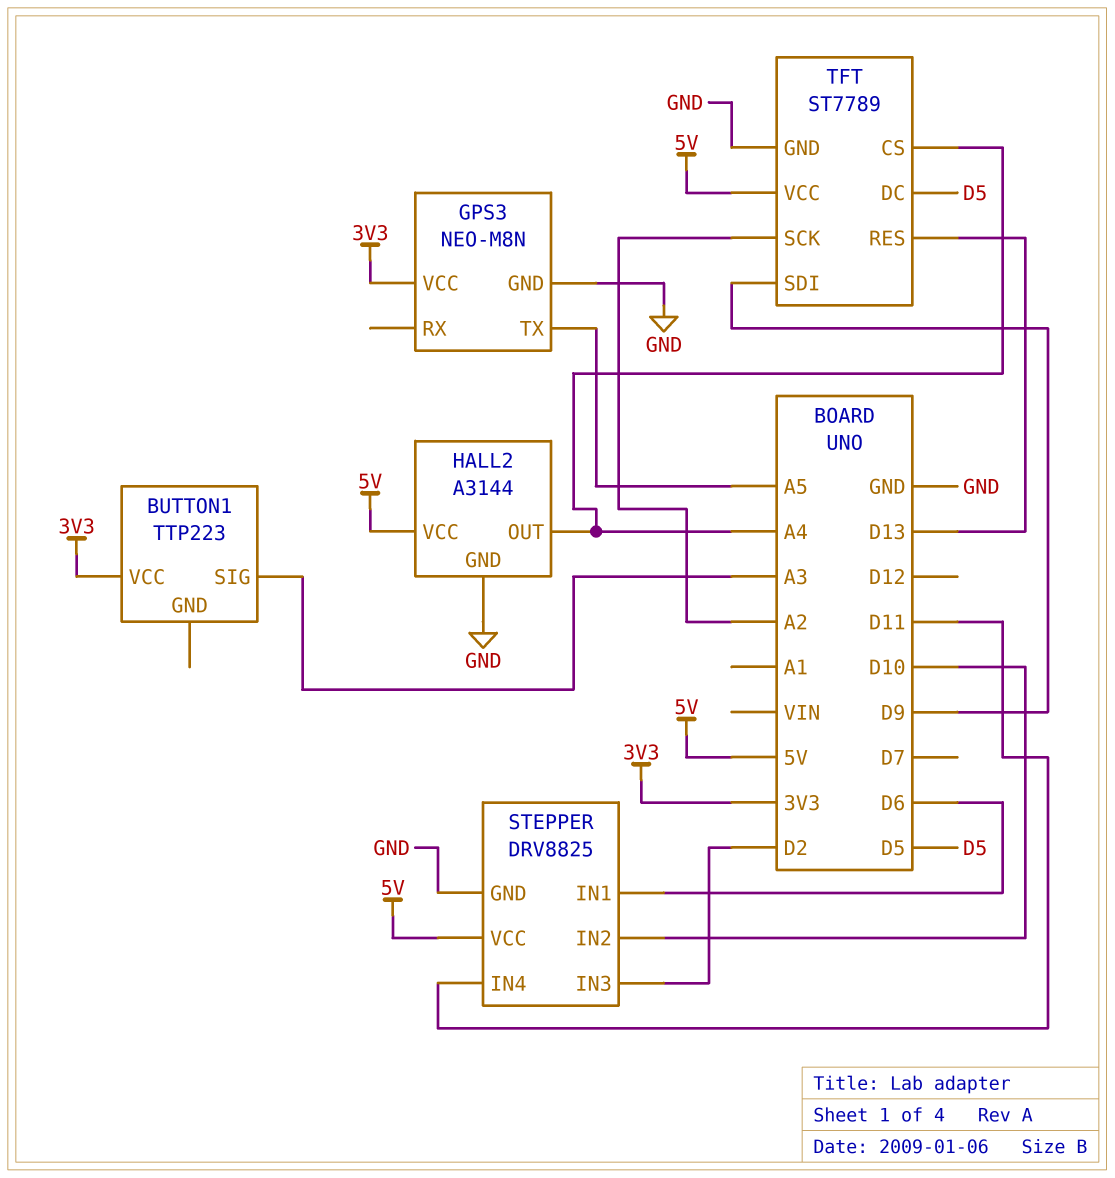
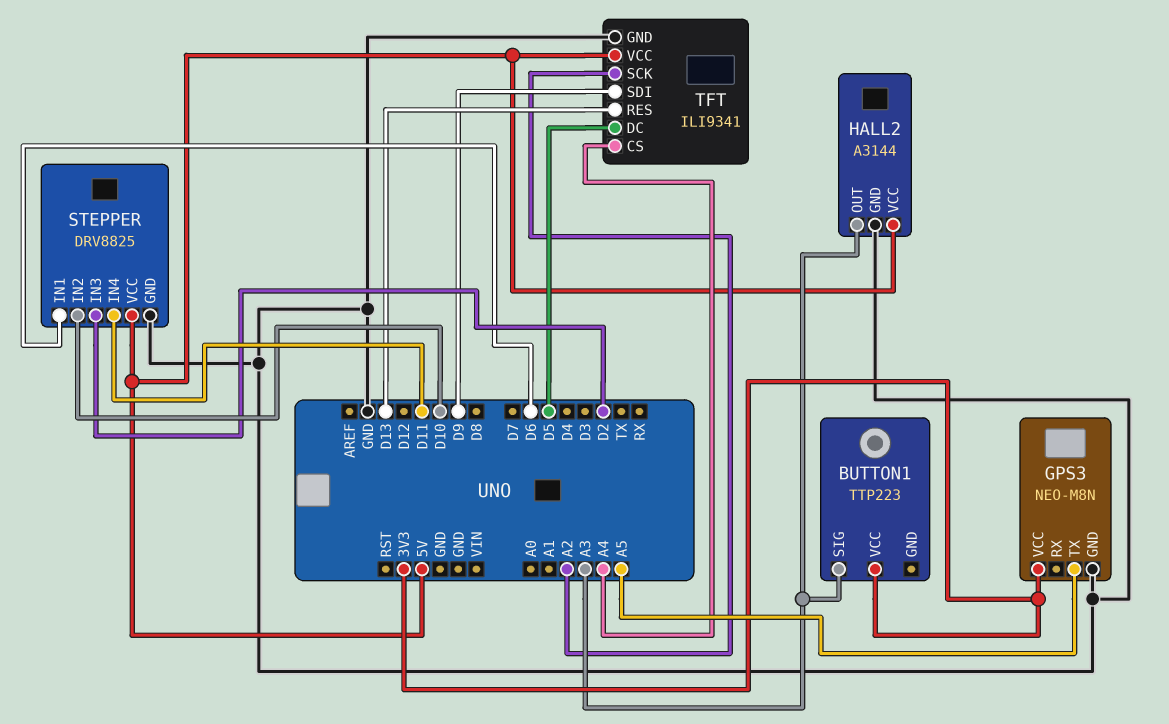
HALL2 pin OUT: A4 -> A3
TFT: ST7789 -> ILI9341

